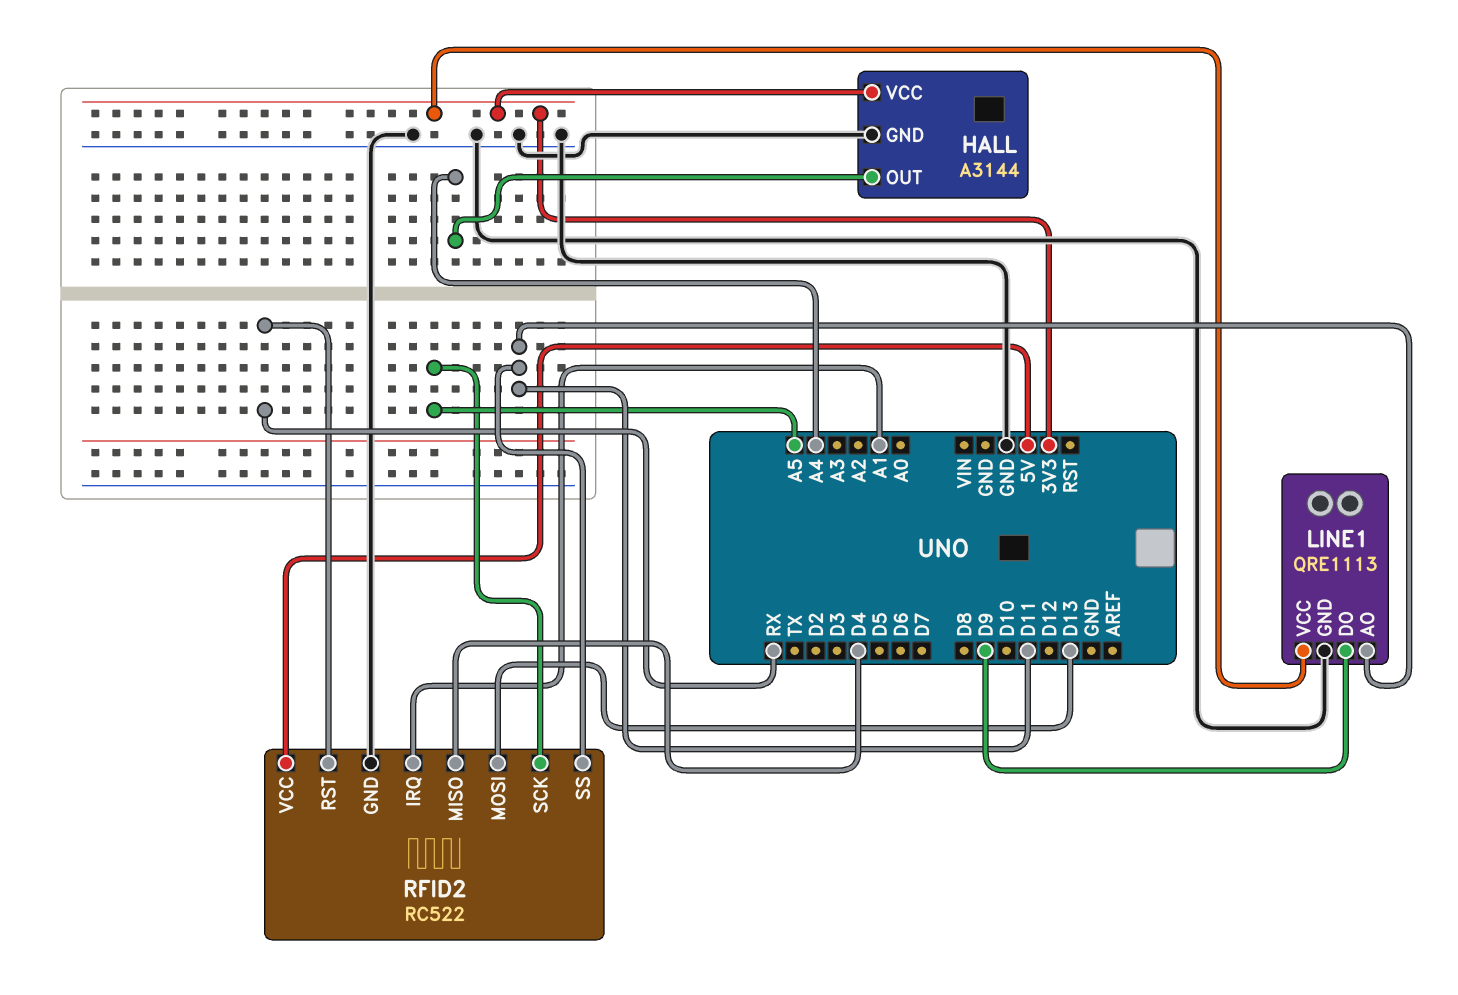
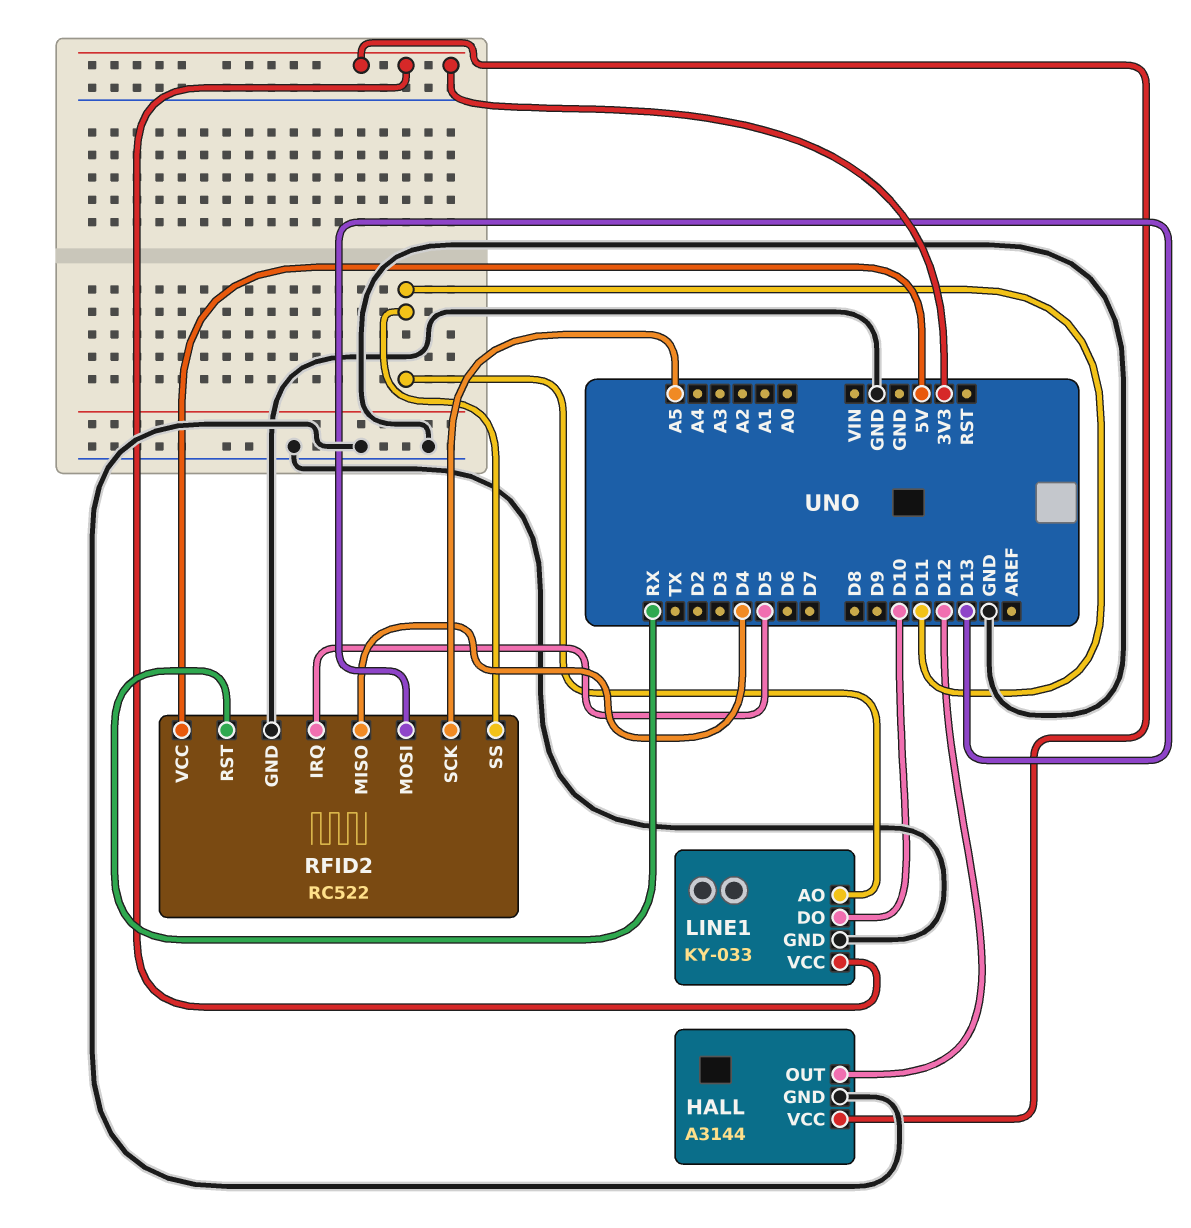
HALL pin OUT: A4 -> D12
LINE1: QRE1113 -> KY-033
LINE1 pin DO: D9 -> D10
RFID2 pin IRQ: A1 -> D5

